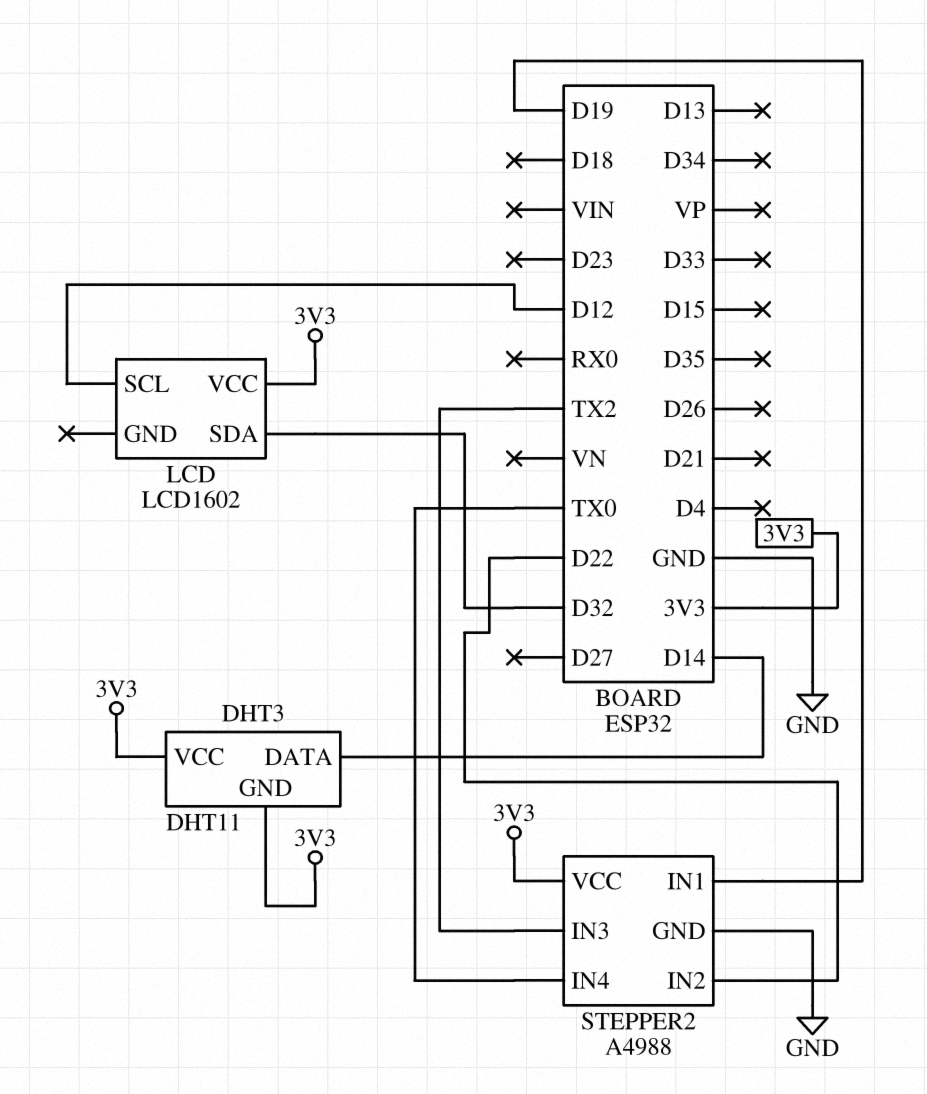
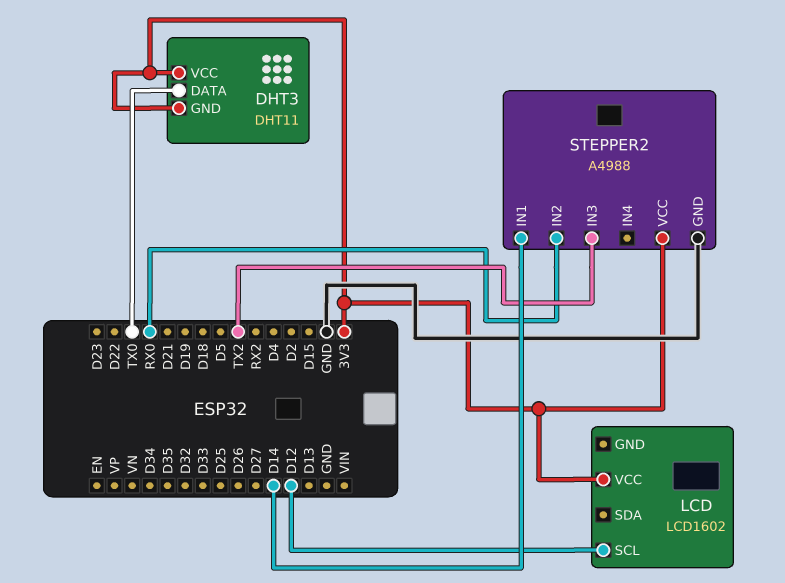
DHT3 pin DATA: D14 -> TX0
LCD pin SDA: D32 -> none
STEPPER2 pin IN1: D19 -> D14
STEPPER2 pin IN2: D22 -> RX0
STEPPER2 pin IN4: TX0 -> none

